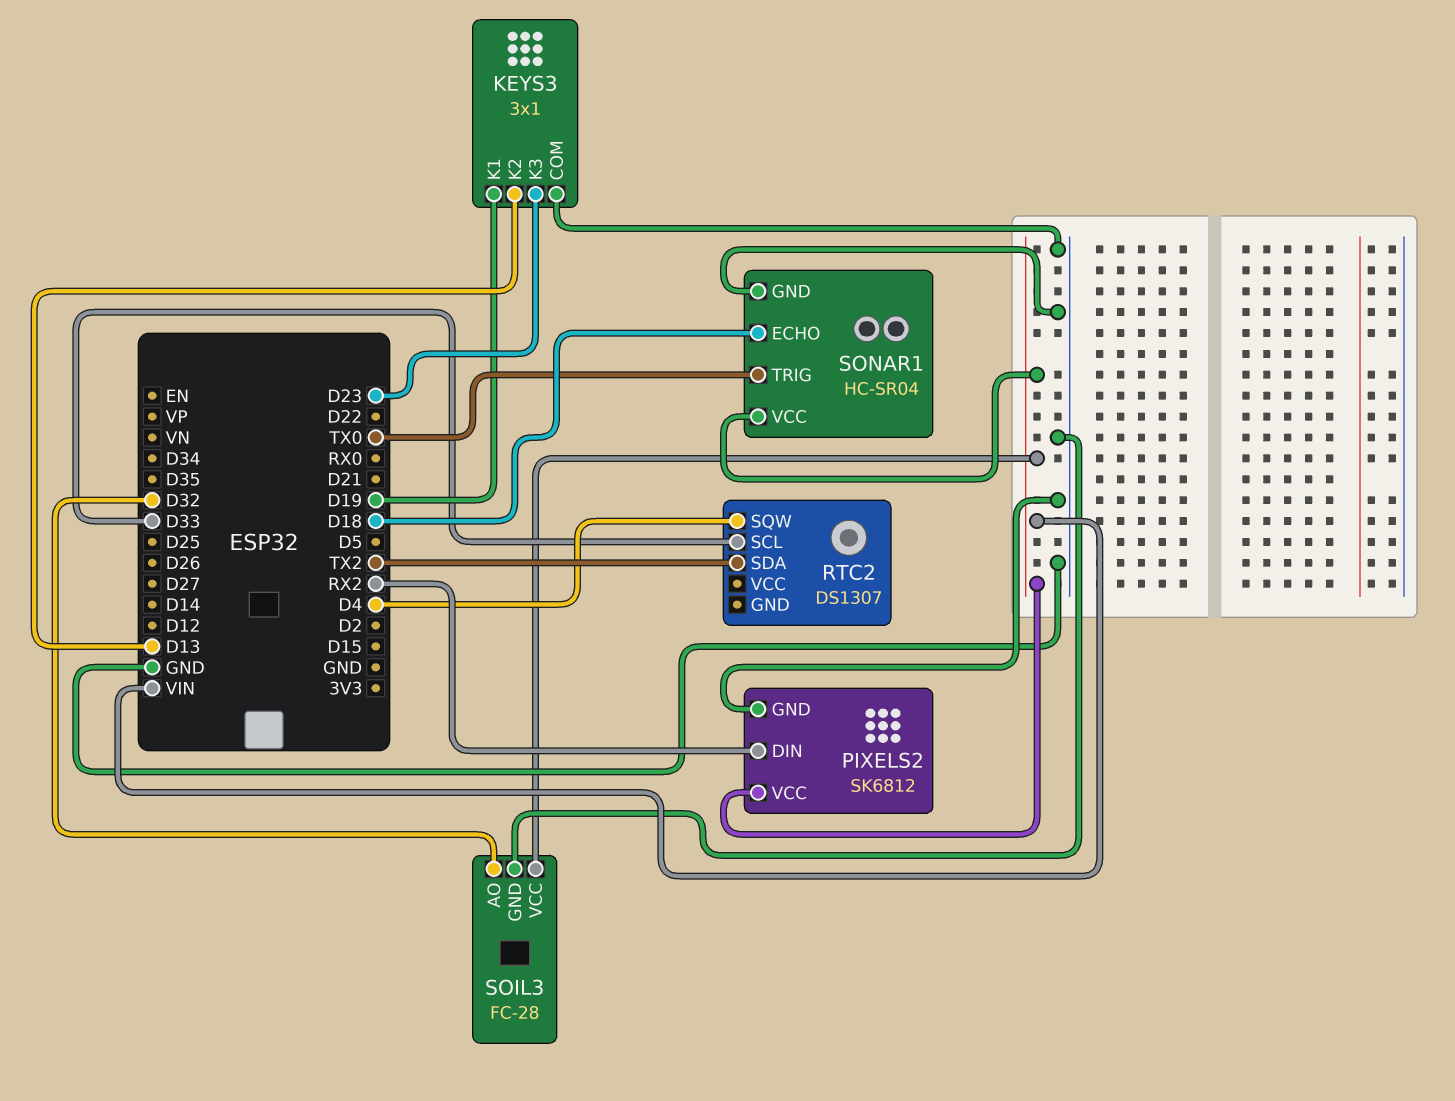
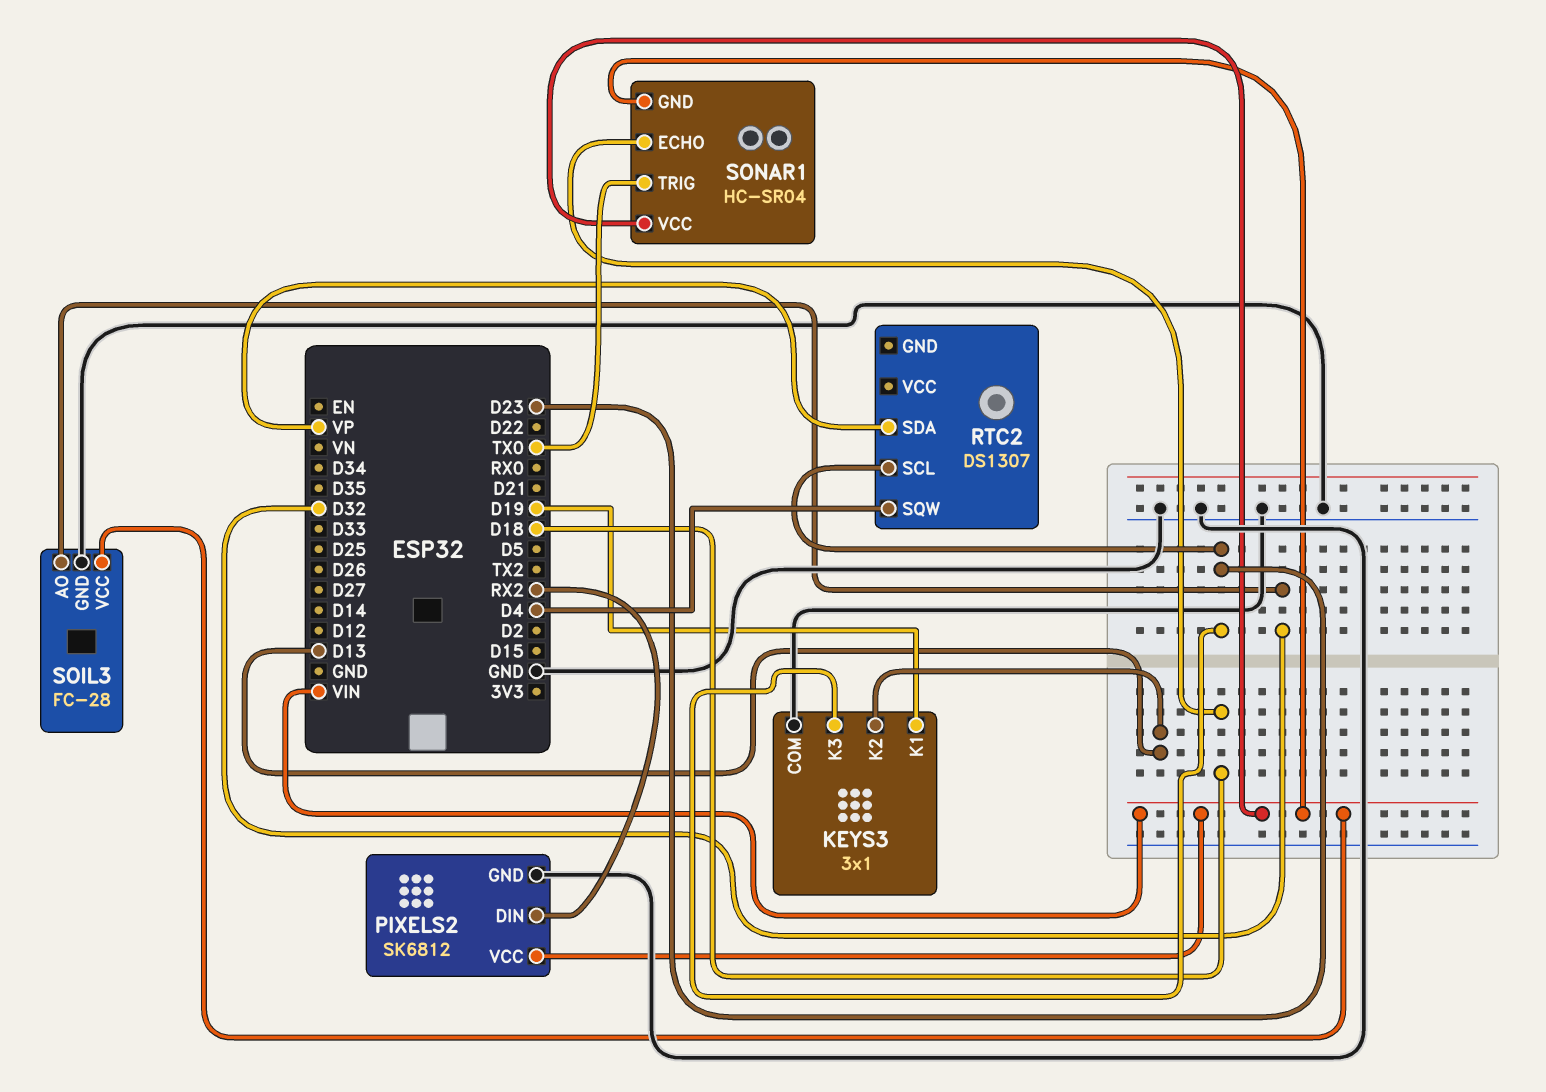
RTC2 pin SCL: D33 -> D23
RTC2 pin SDA: TX2 -> VP
SONAR1 pin GND: GND -> VIN

